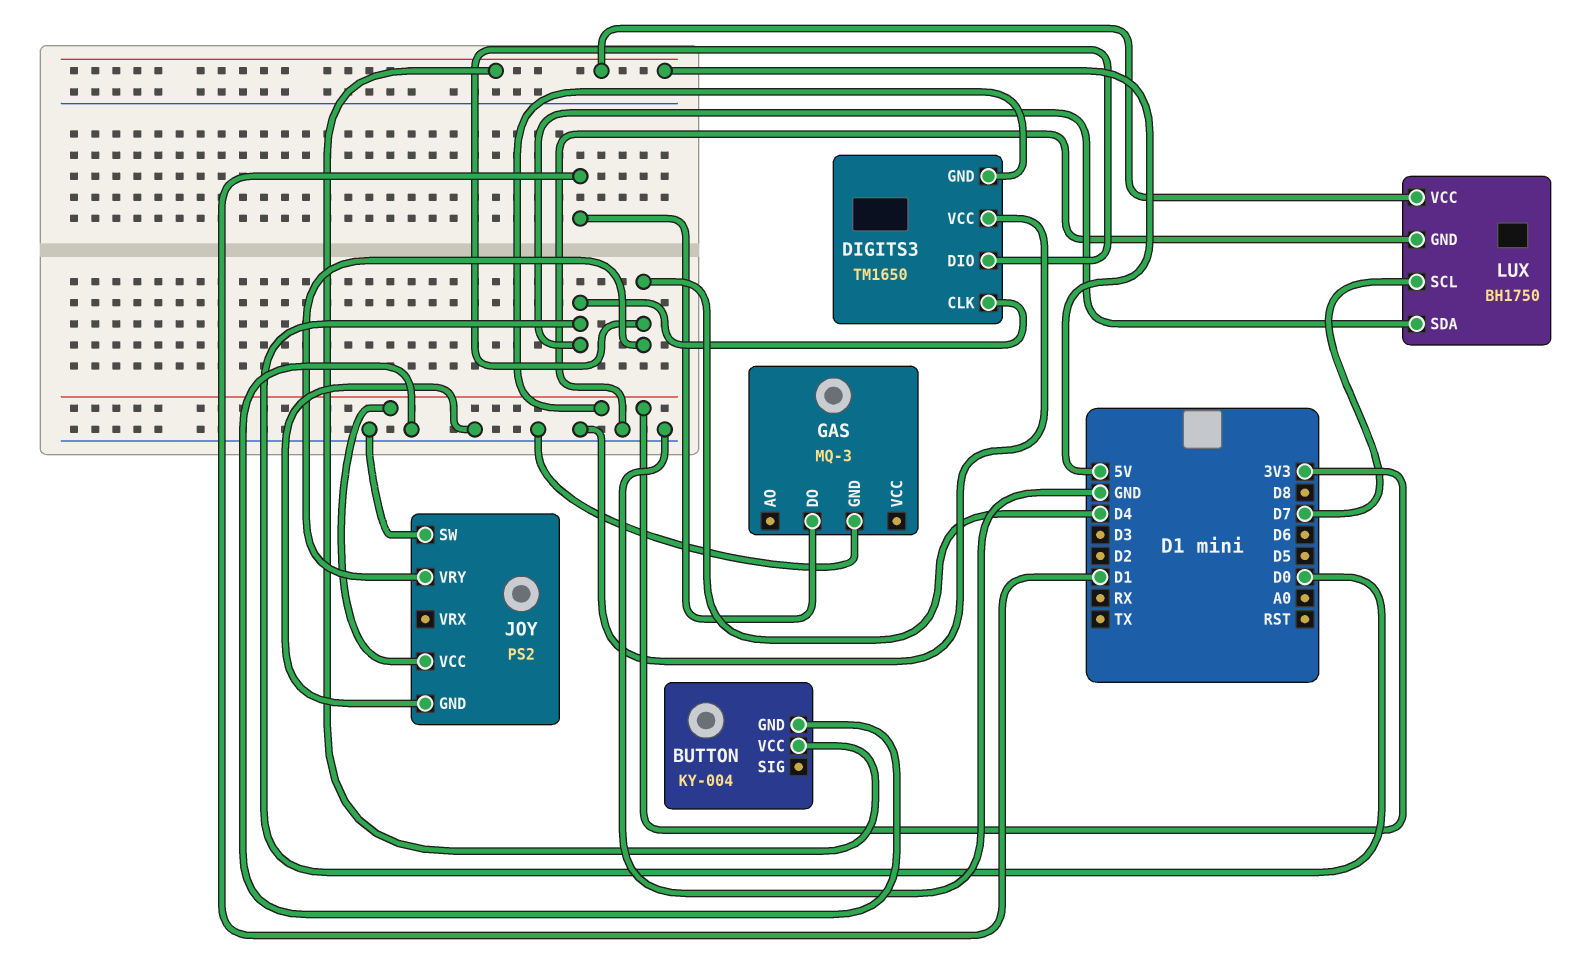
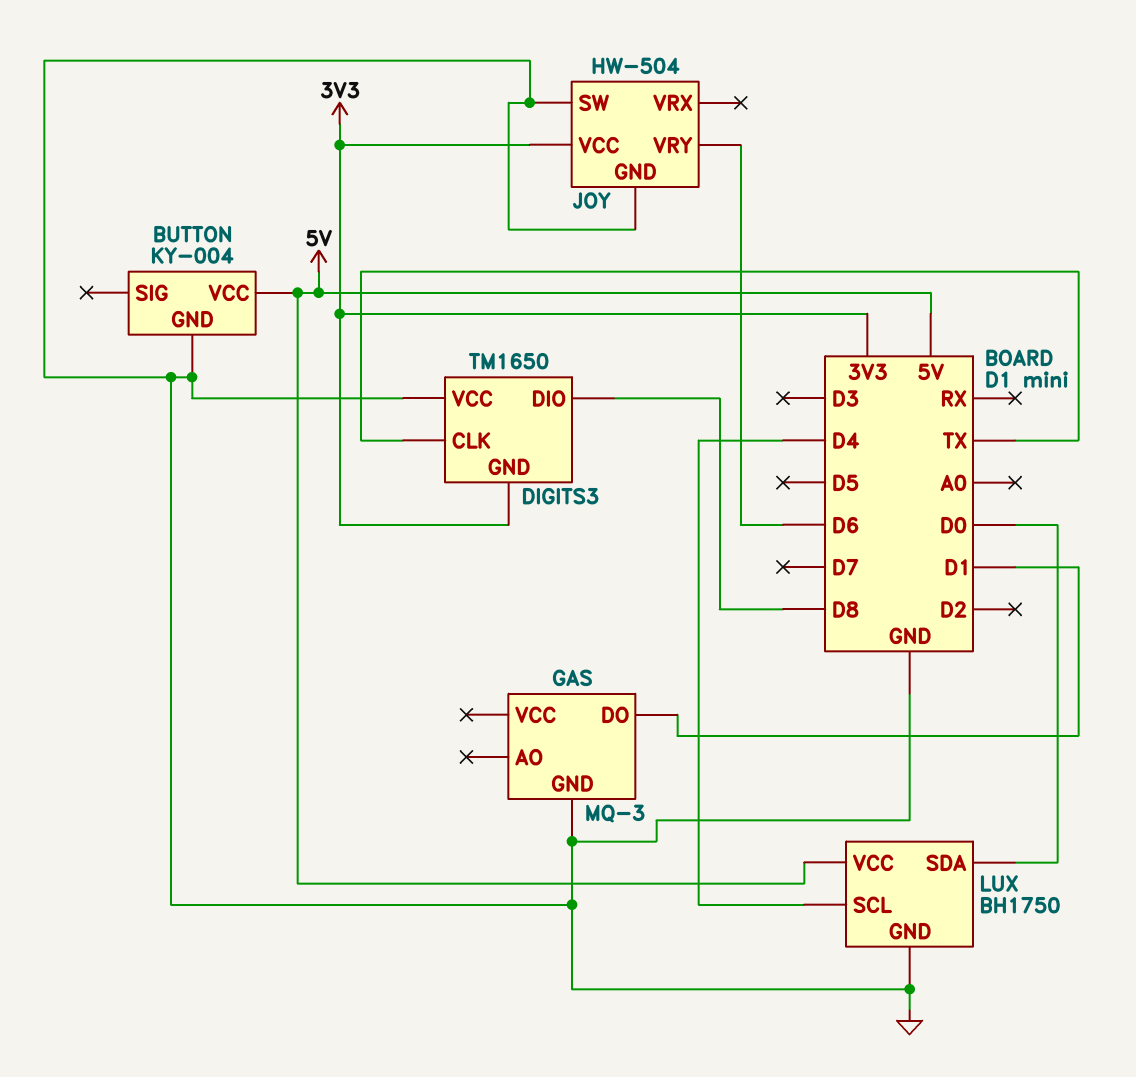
DIGITS3 pin CLK: D0 -> TX
DIGITS3 pin DIO: D4 -> D8
JOY: PS2 -> HW-504
JOY pin VRY: D4 -> D6
LUX pin SCL: D7 -> D4

